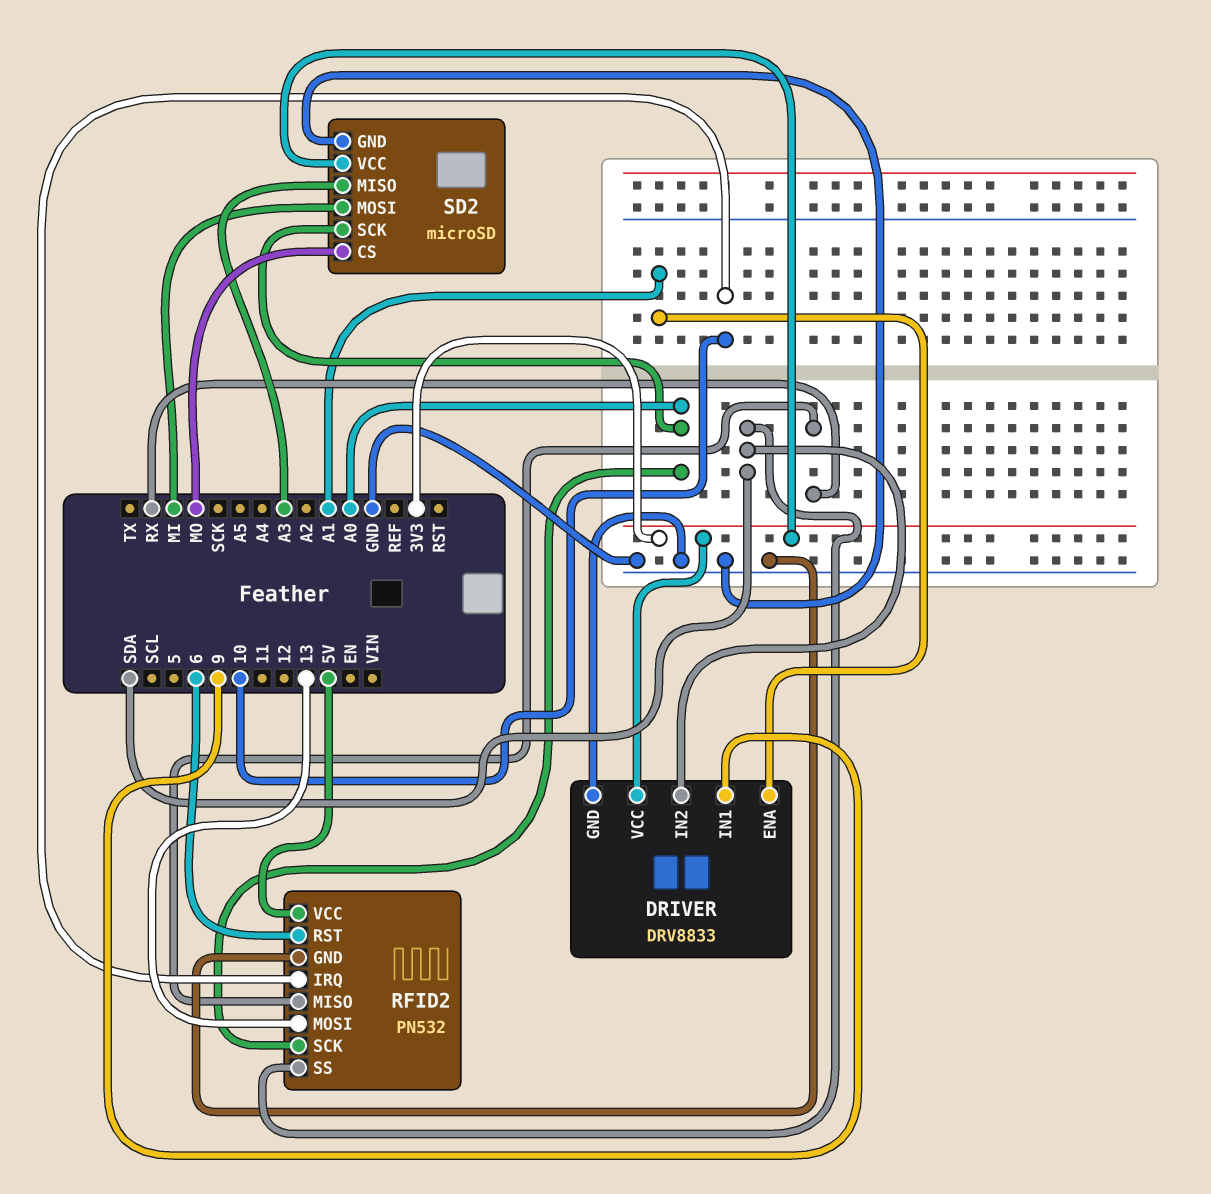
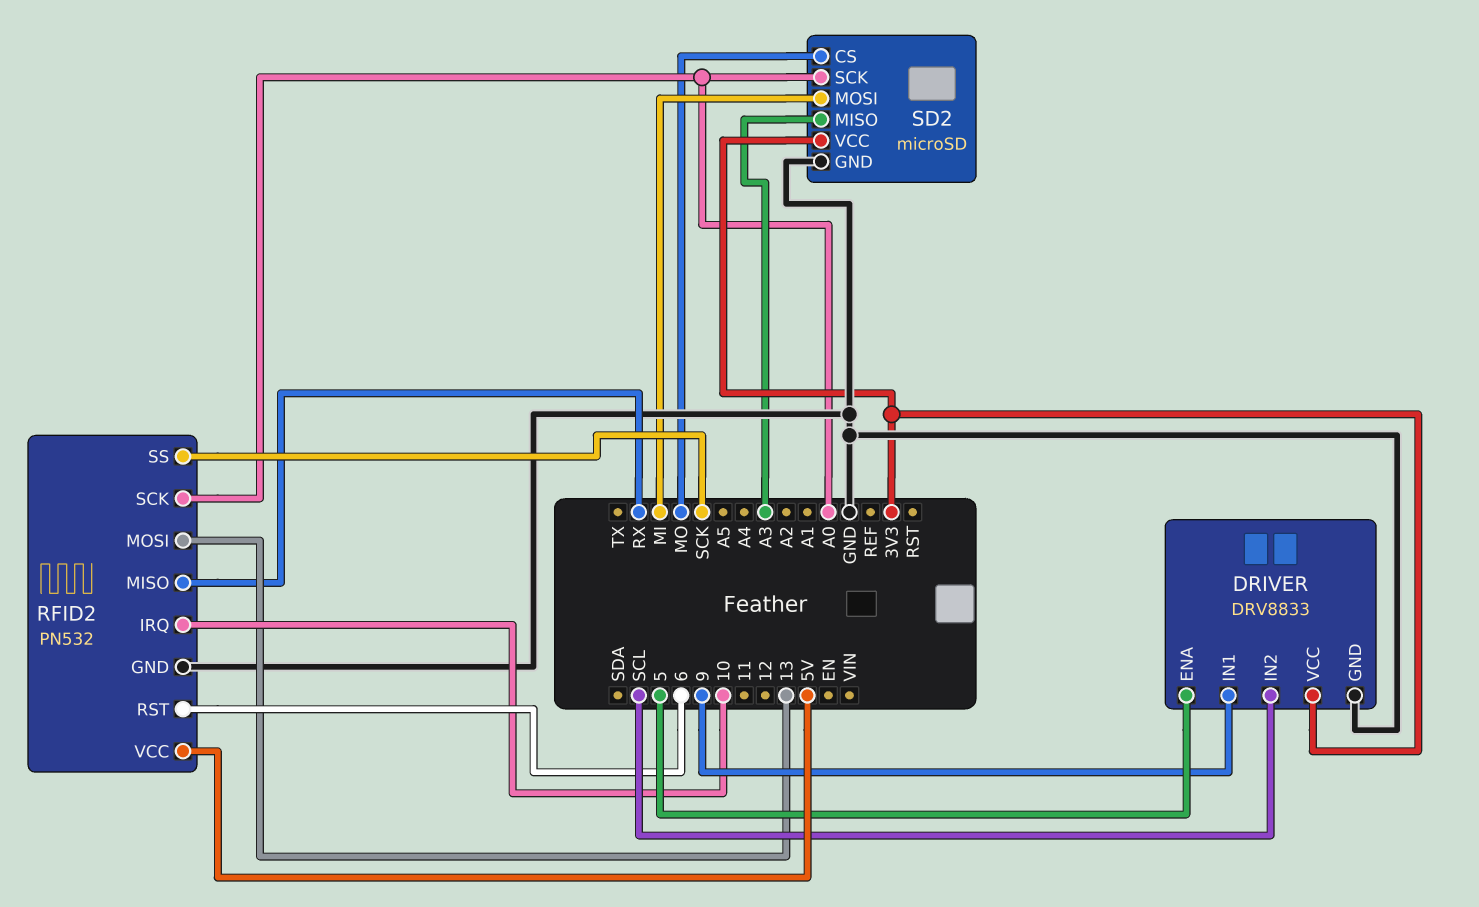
DRIVER pin ENA: A1 -> 5
DRIVER pin IN2: SDA -> SCL
RFID2 pin SS: SDA -> SCK

